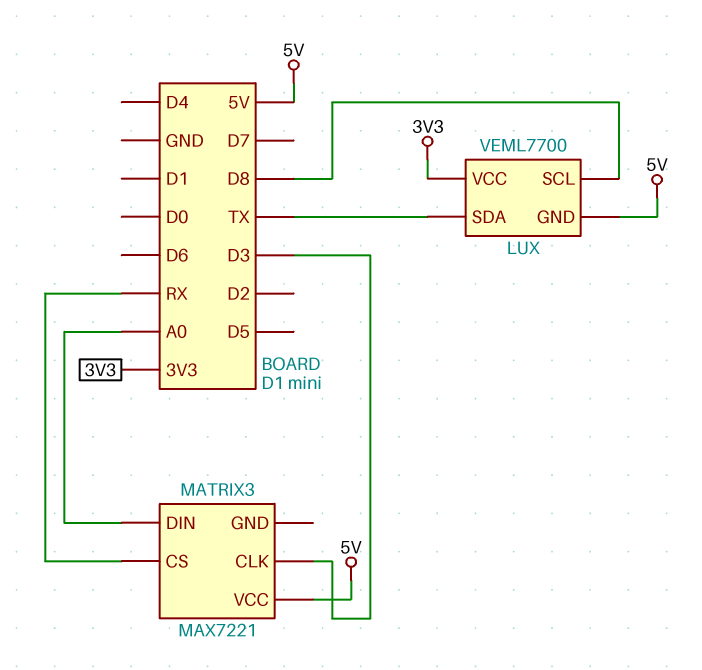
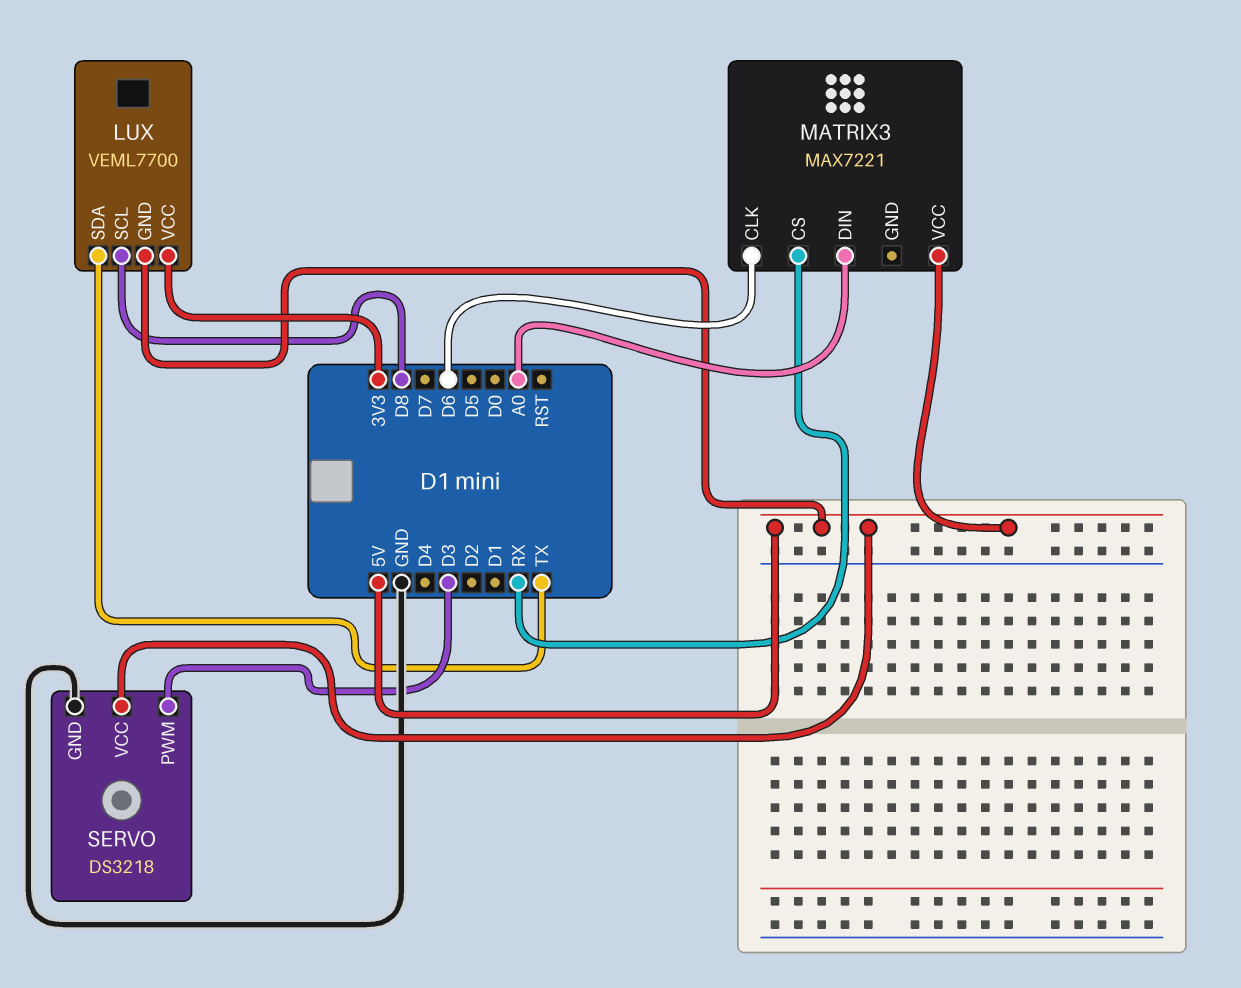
MATRIX3 pin CLK: D3 -> D6
SERVO: none -> DS3218
SERVO pin GND: none -> GND
SERVO pin PWM: none -> D3
SERVO pin VCC: none -> 5V

